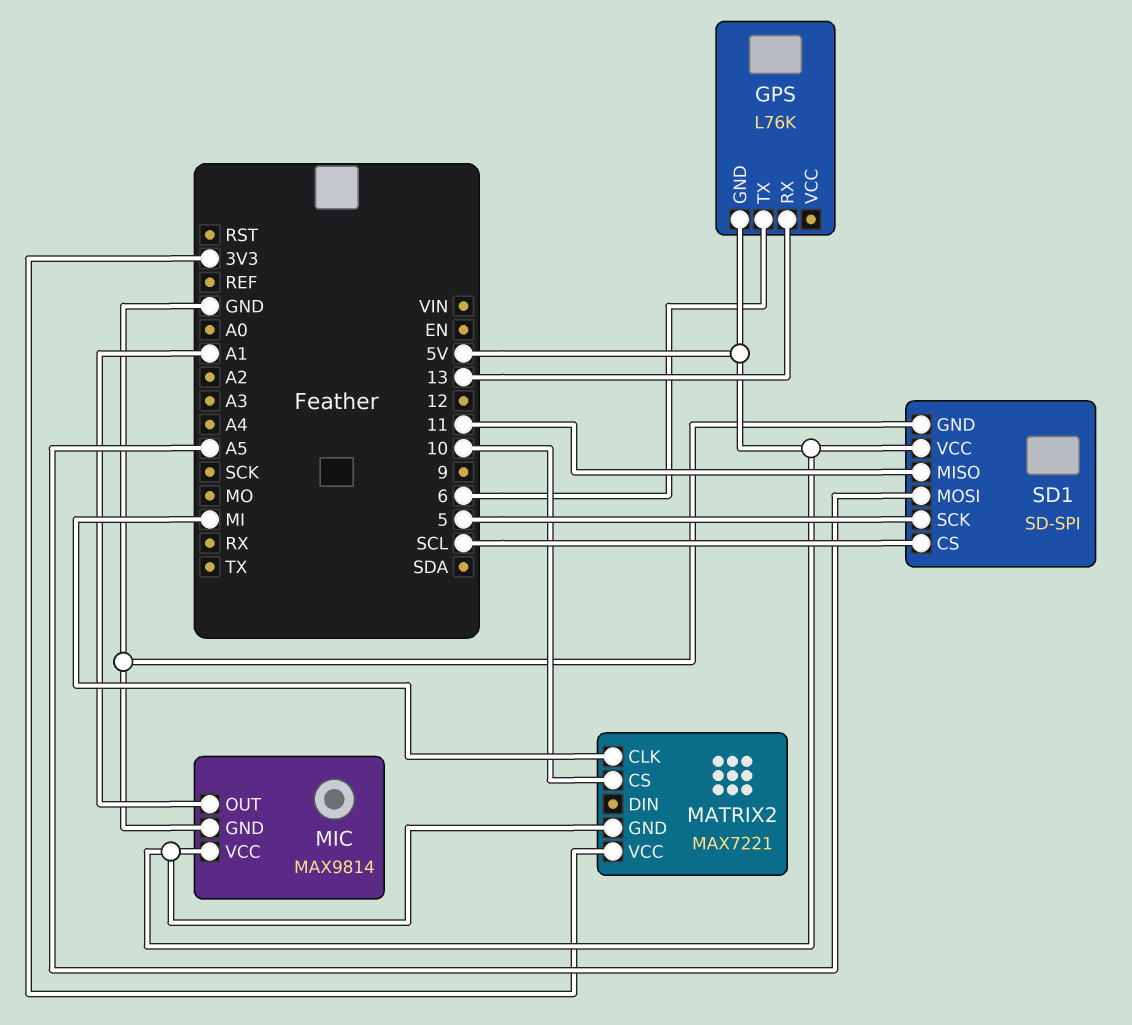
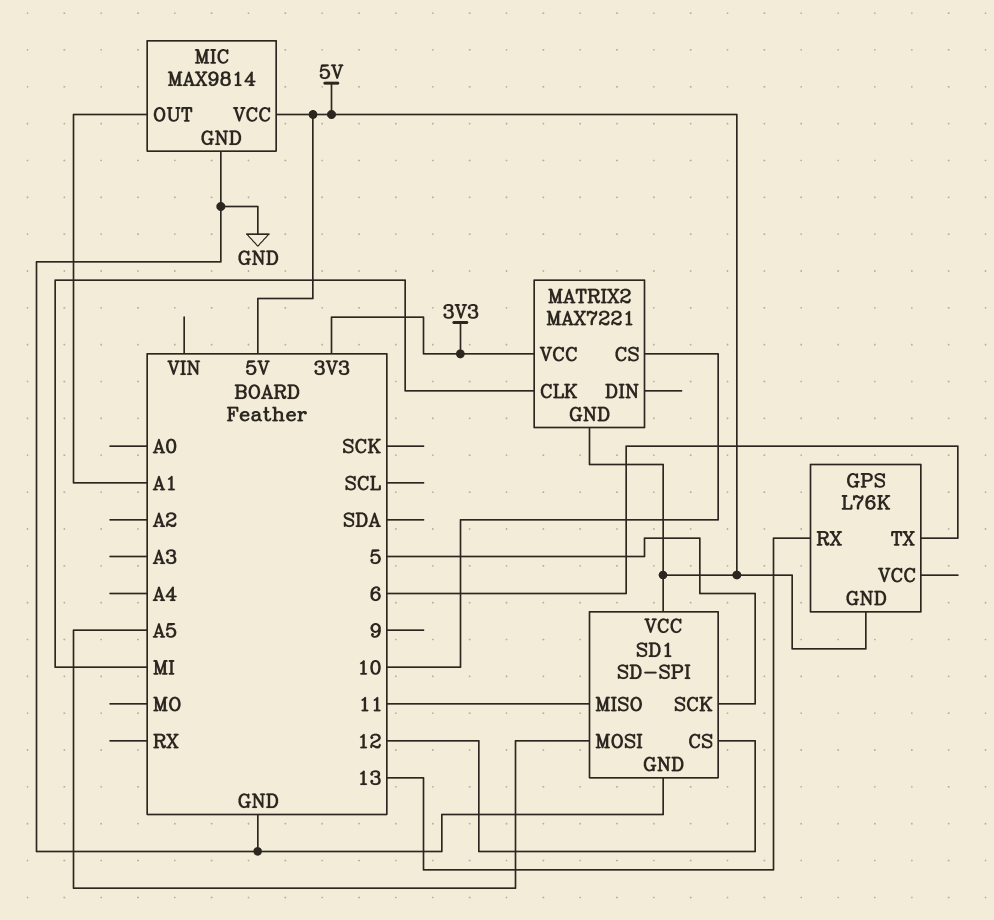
SD1 pin CS: SCL -> 12

